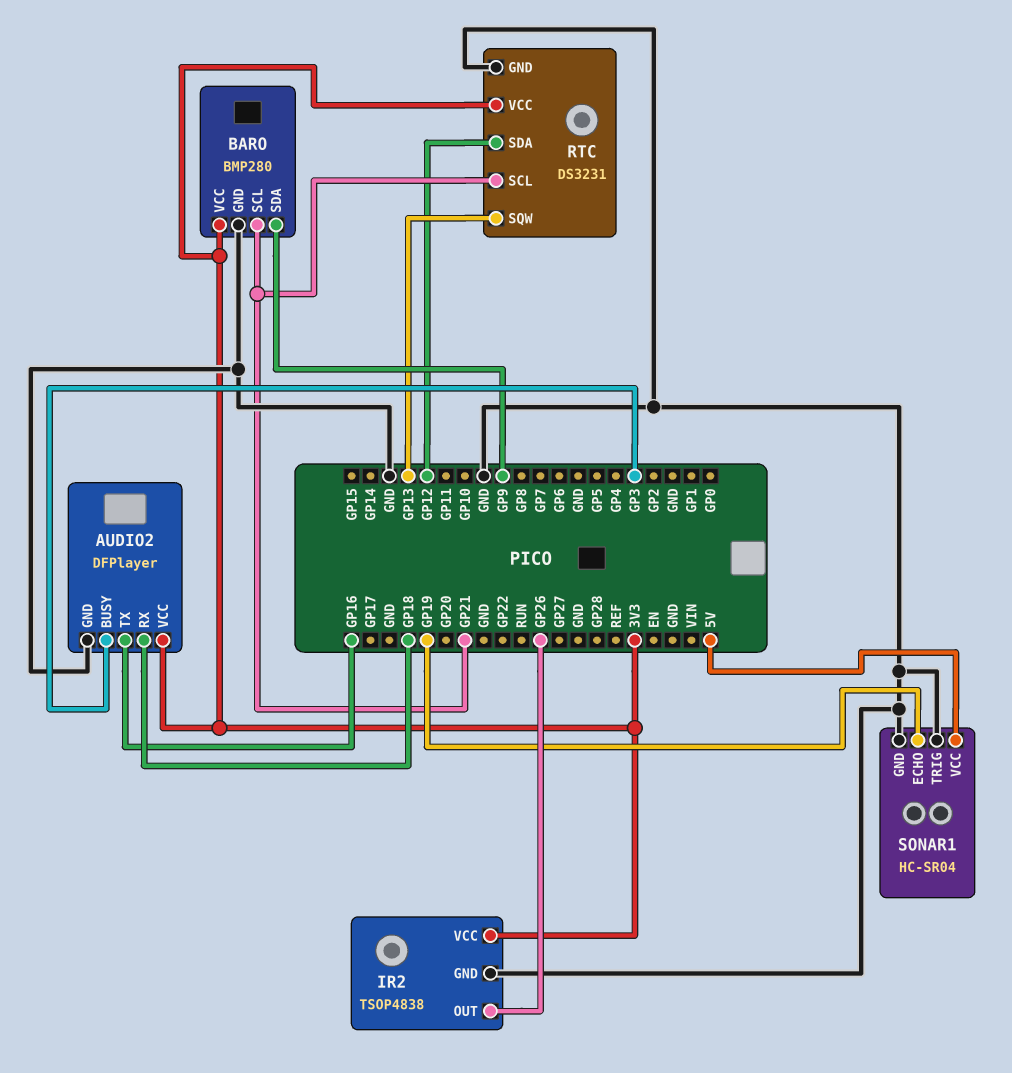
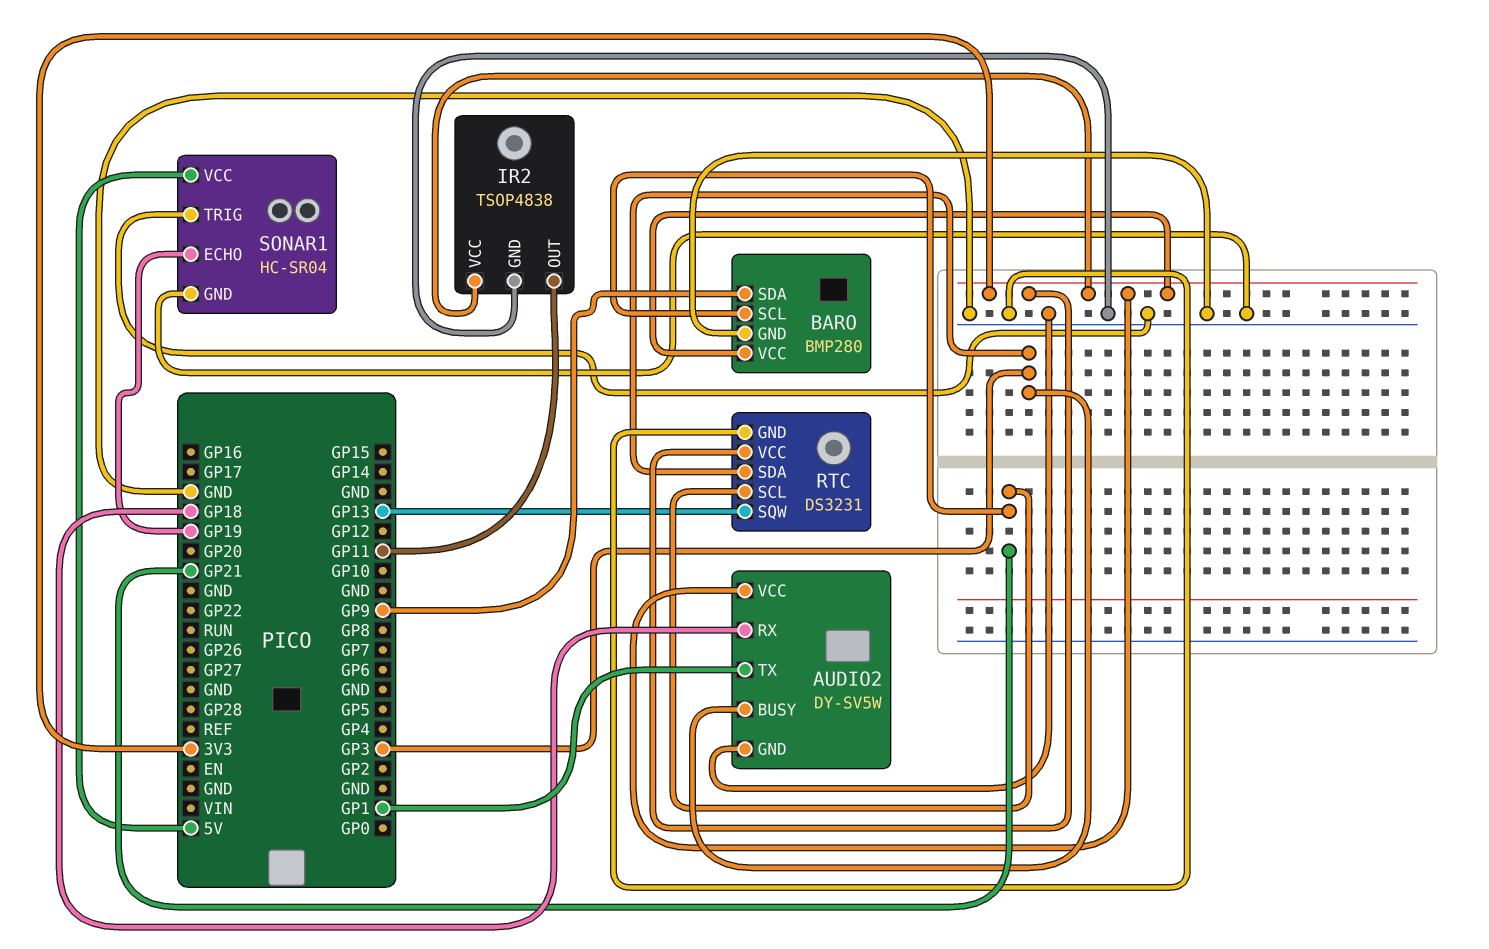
AUDIO2: DFPlayer -> DY-SV5W
AUDIO2 pin TX: GP16 -> GP1
IR2 pin OUT: GP26 -> GP11
RTC pin SDA: GP12 -> GP3

